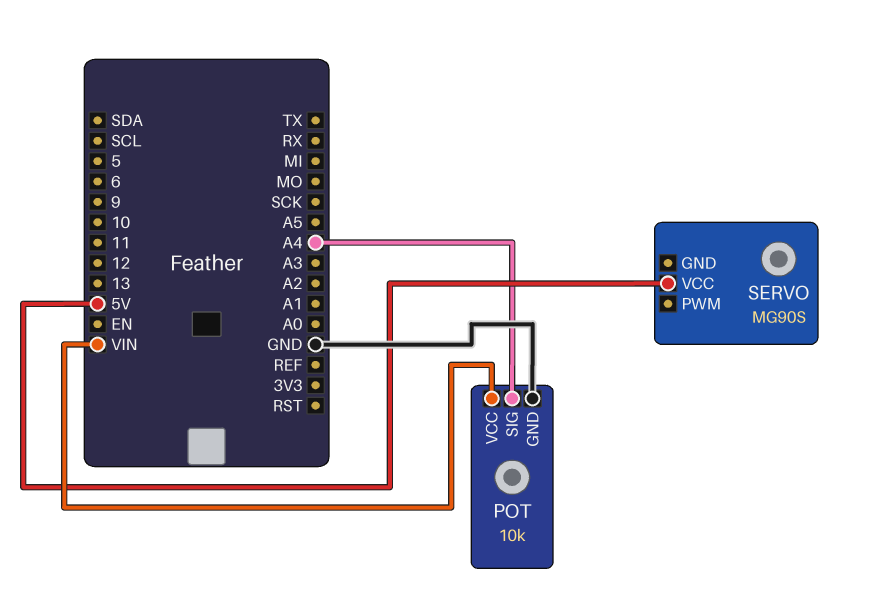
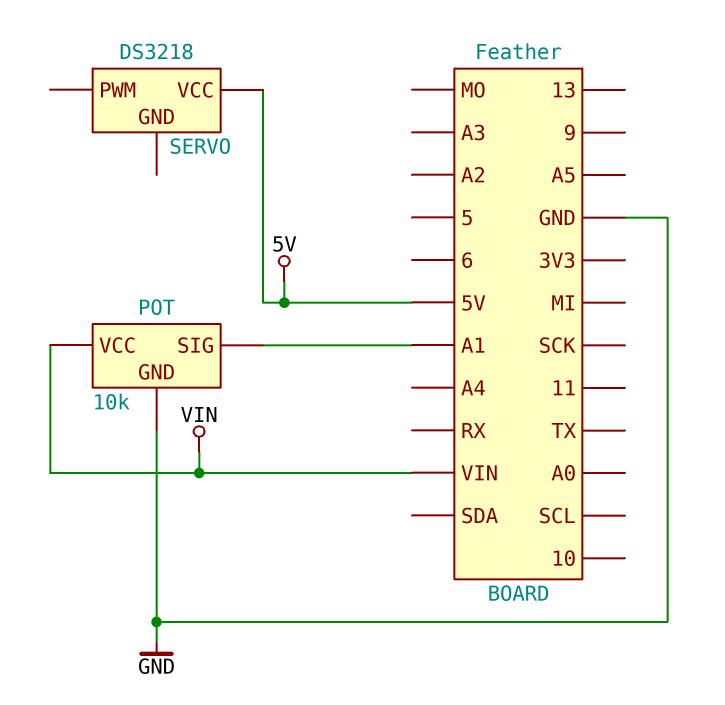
POT pin SIG: A4 -> A1
SERVO: MG90S -> DS3218

